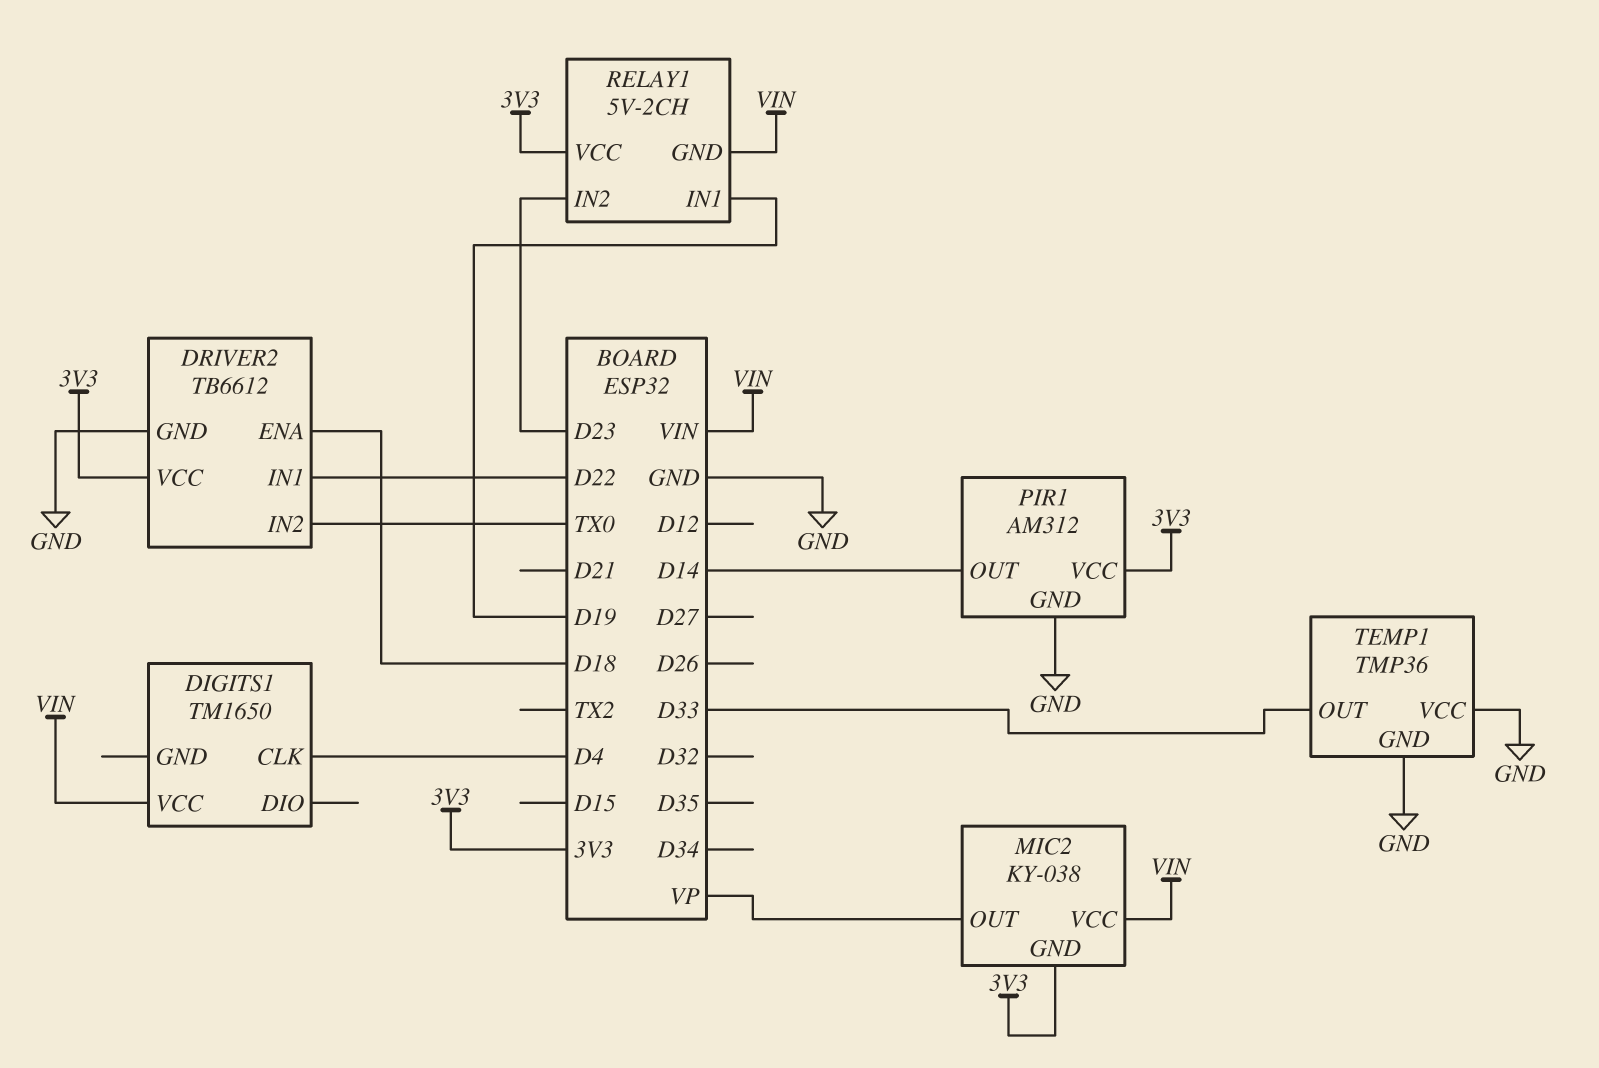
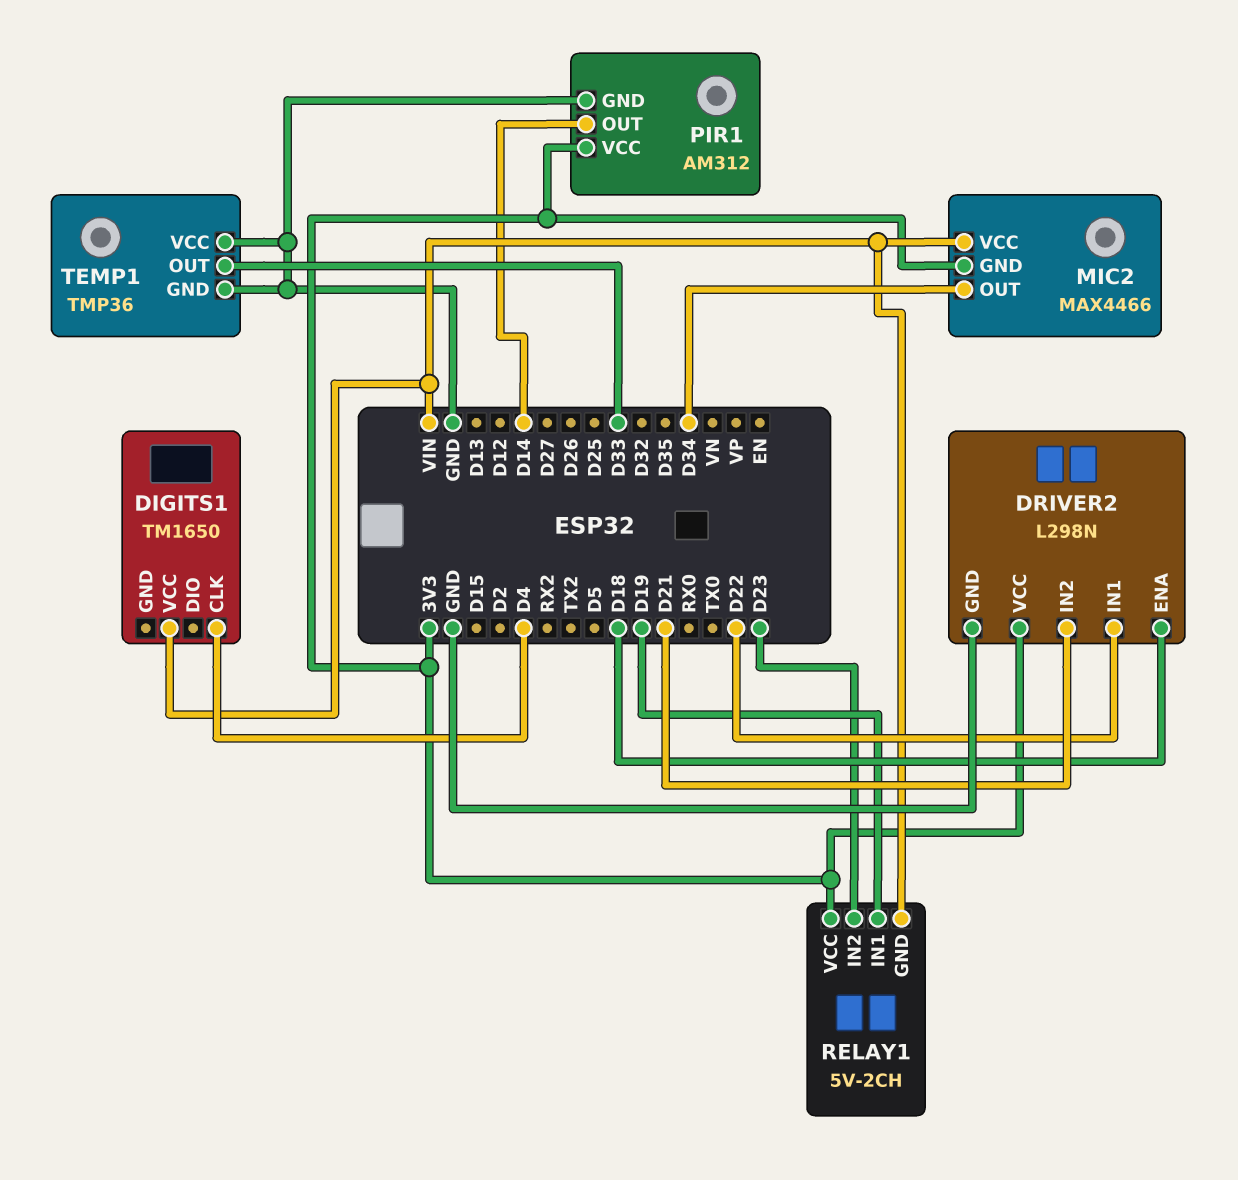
DRIVER2: TB6612 -> L298N
DRIVER2 pin IN2: TX0 -> D21
MIC2: KY-038 -> MAX4466
MIC2 pin OUT: VP -> D34

